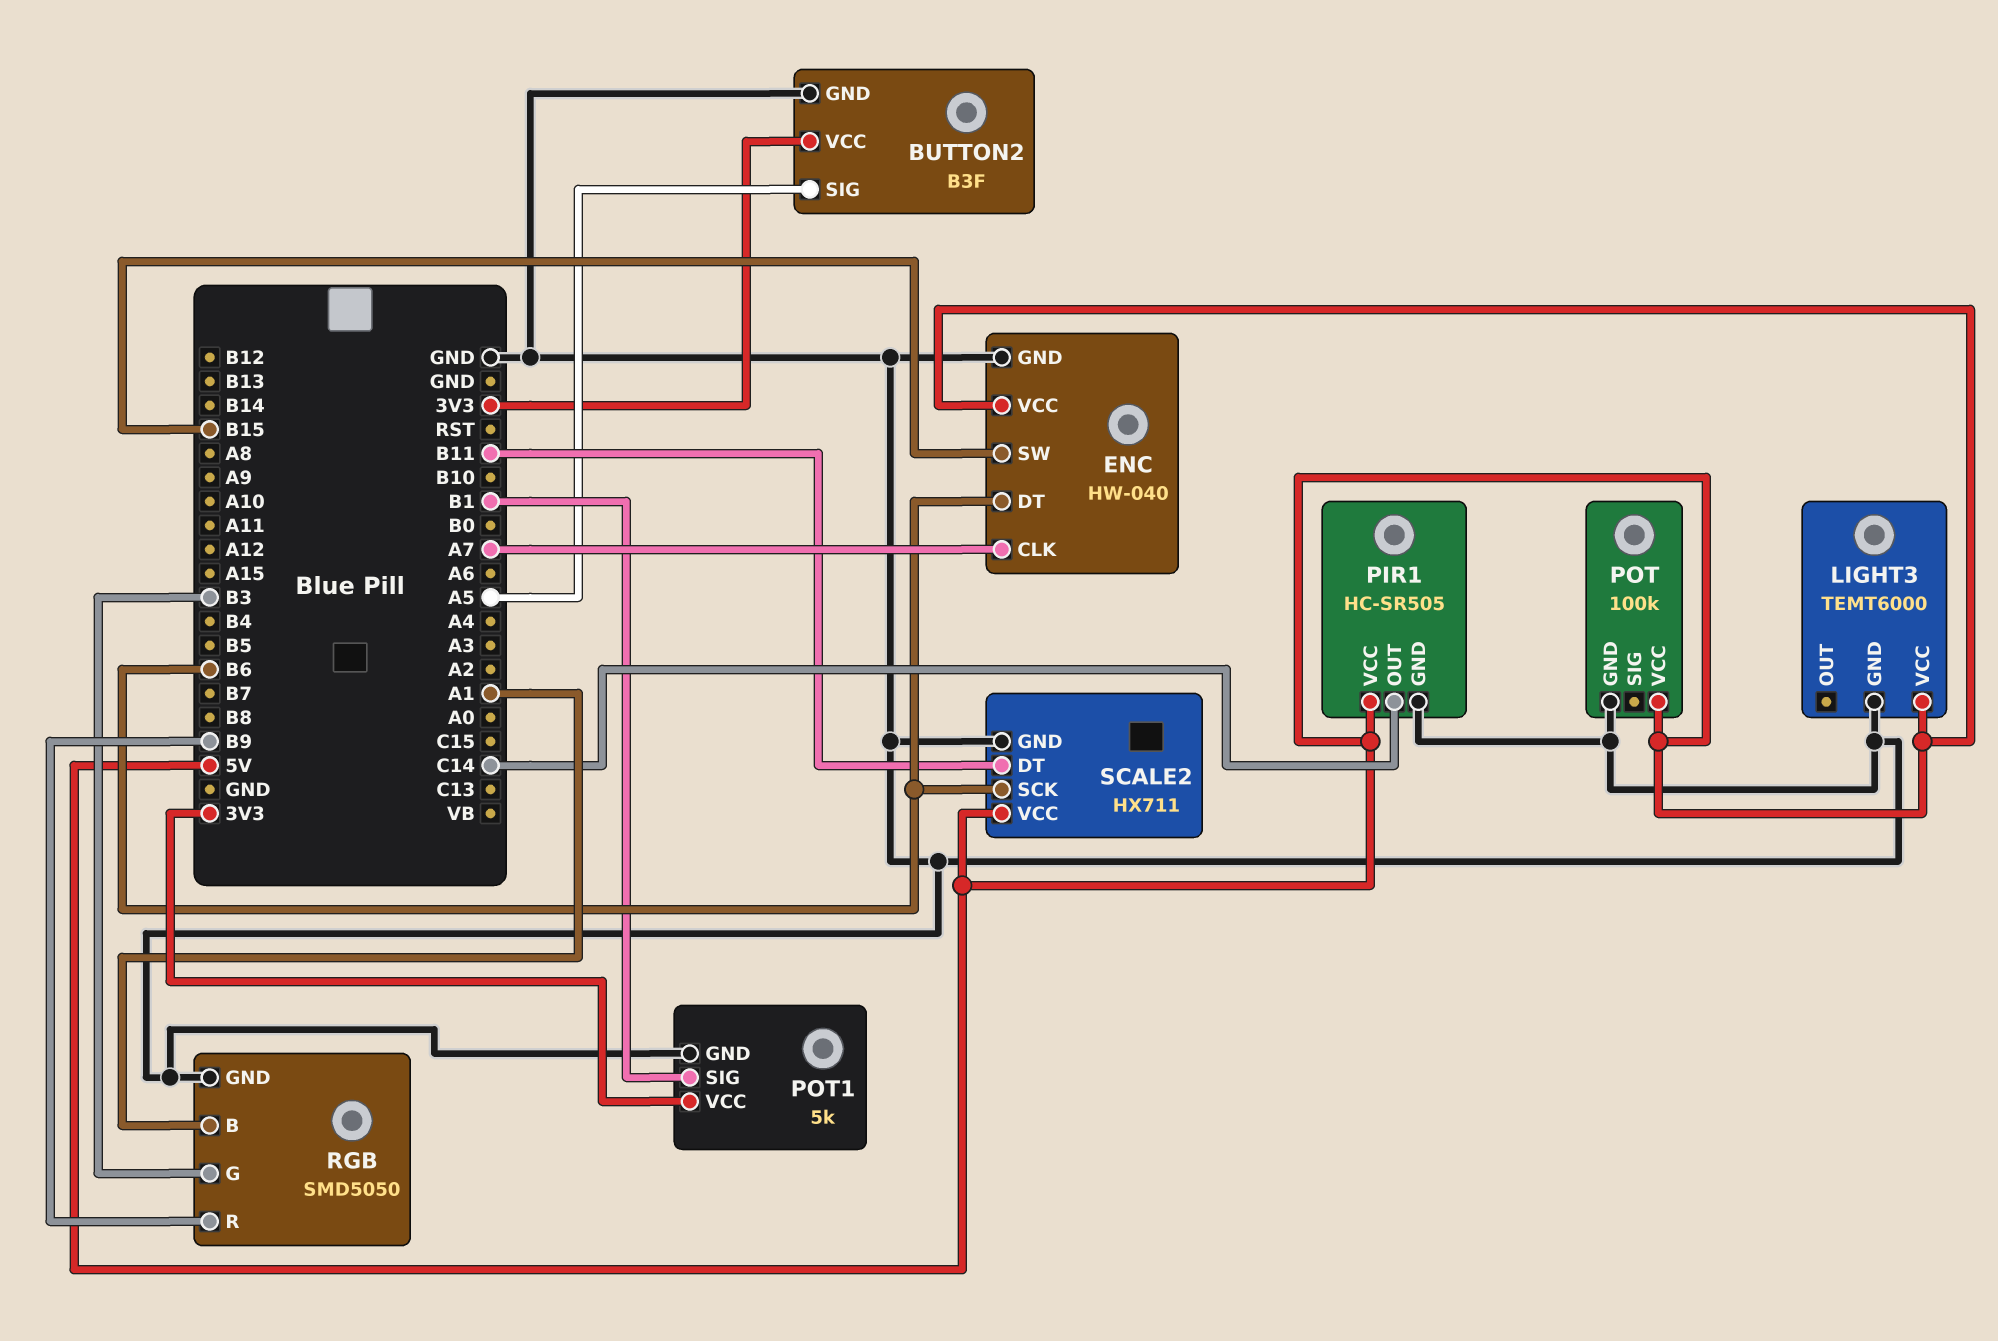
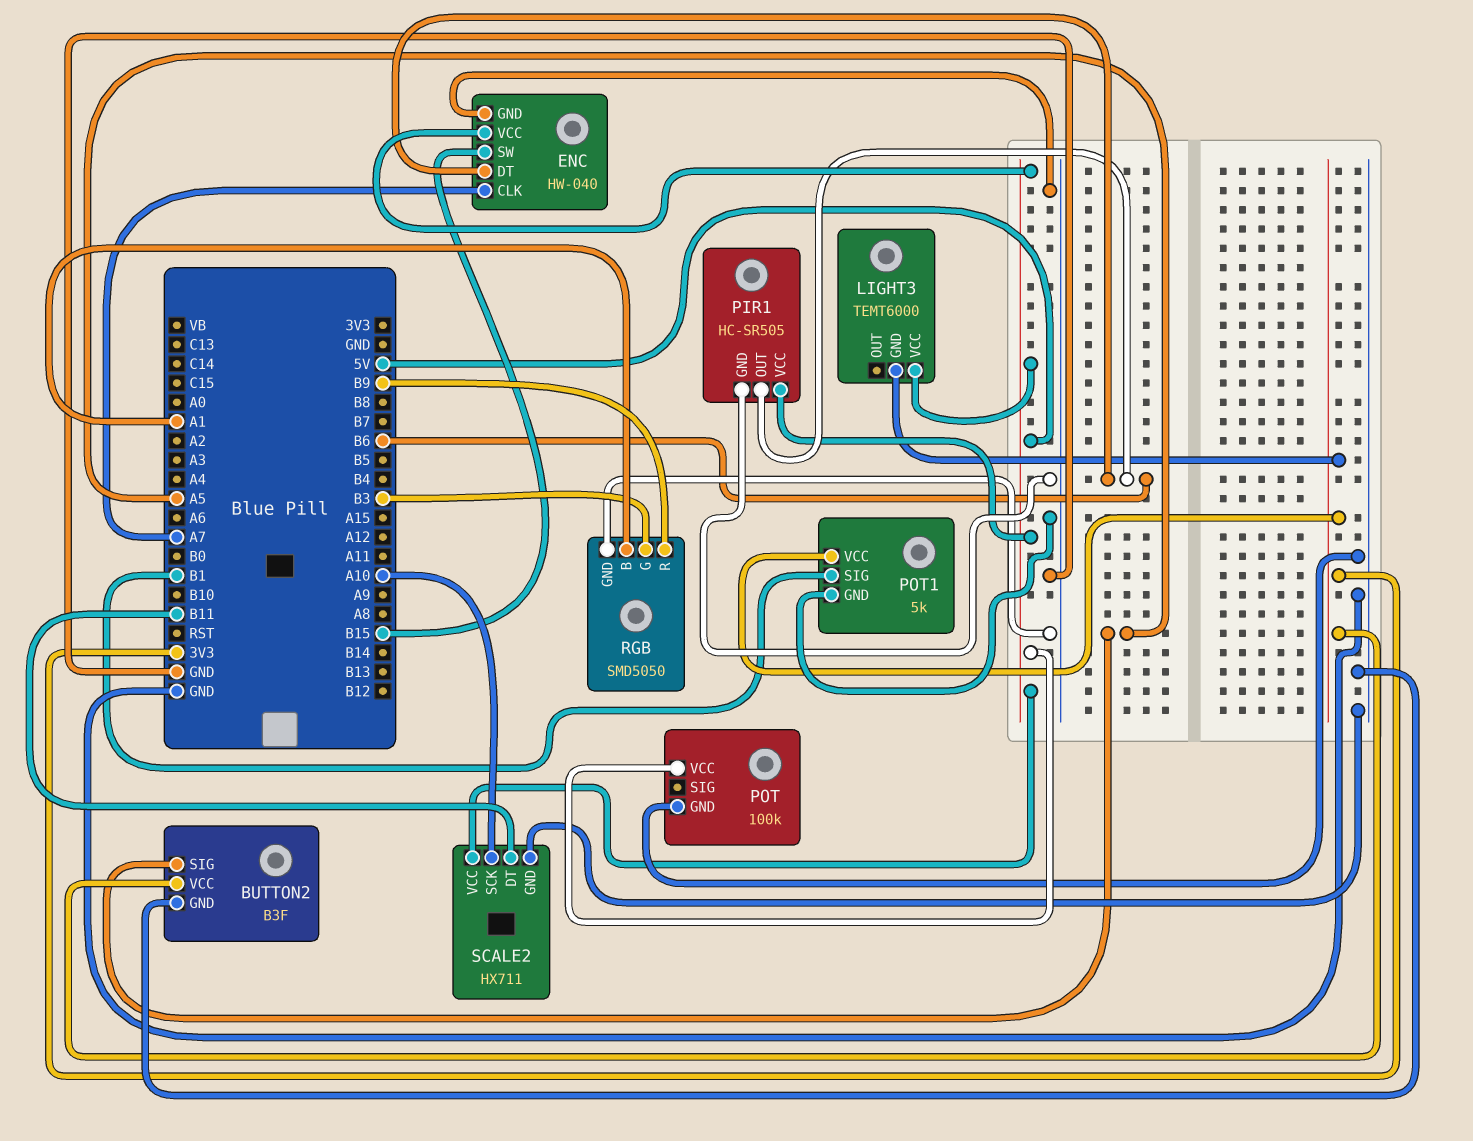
LIGHT3 pin GND: GND -> 3V3
PIR1 pin OUT: C14 -> B6
SCALE2 pin SCK: B6 -> A10

